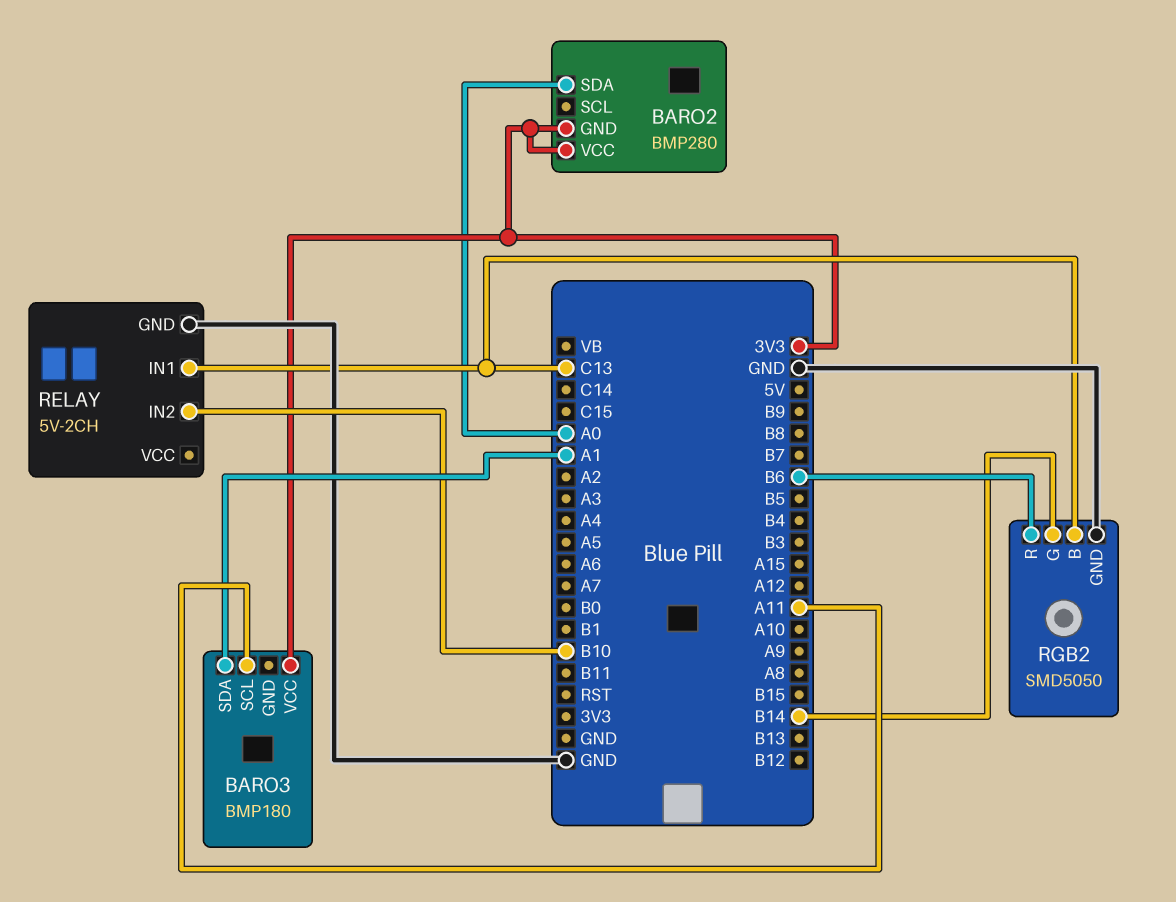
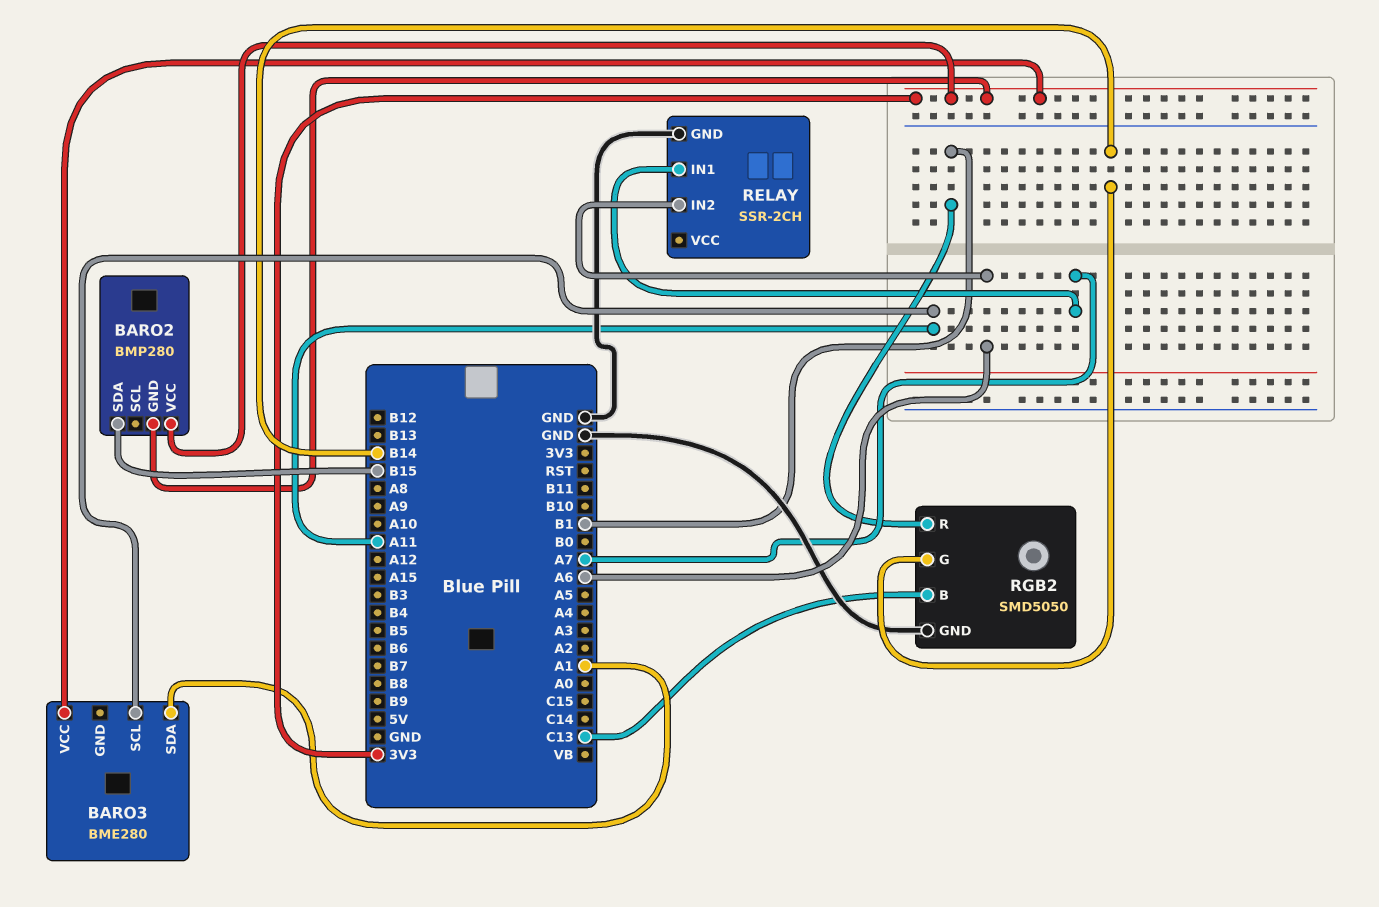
BARO2 pin SDA: A0 -> B15
BARO3: BMP180 -> BME280
RELAY: 5V-2CH -> SSR-2CH
RELAY pin IN1: C13 -> A7
RELAY pin IN2: B10 -> A6
RGB2 pin R: B6 -> B1

